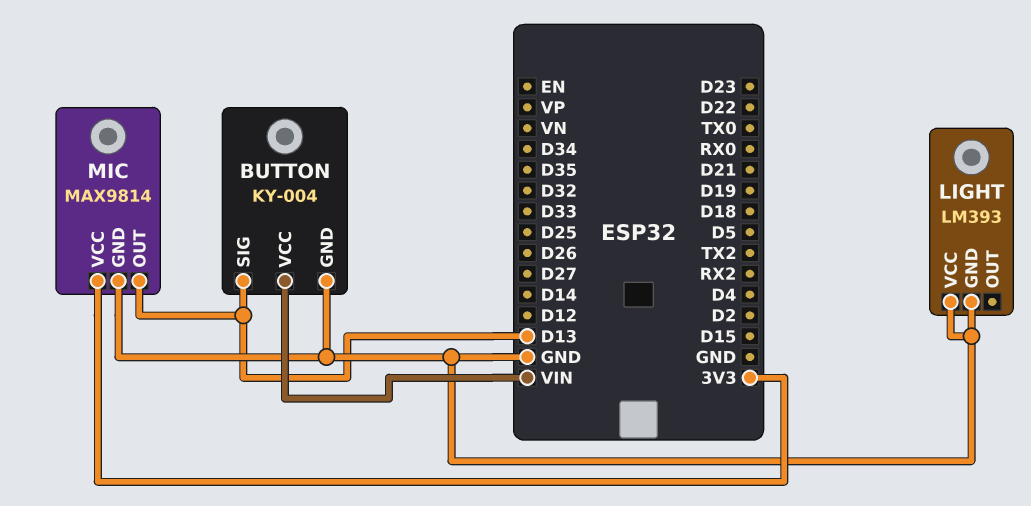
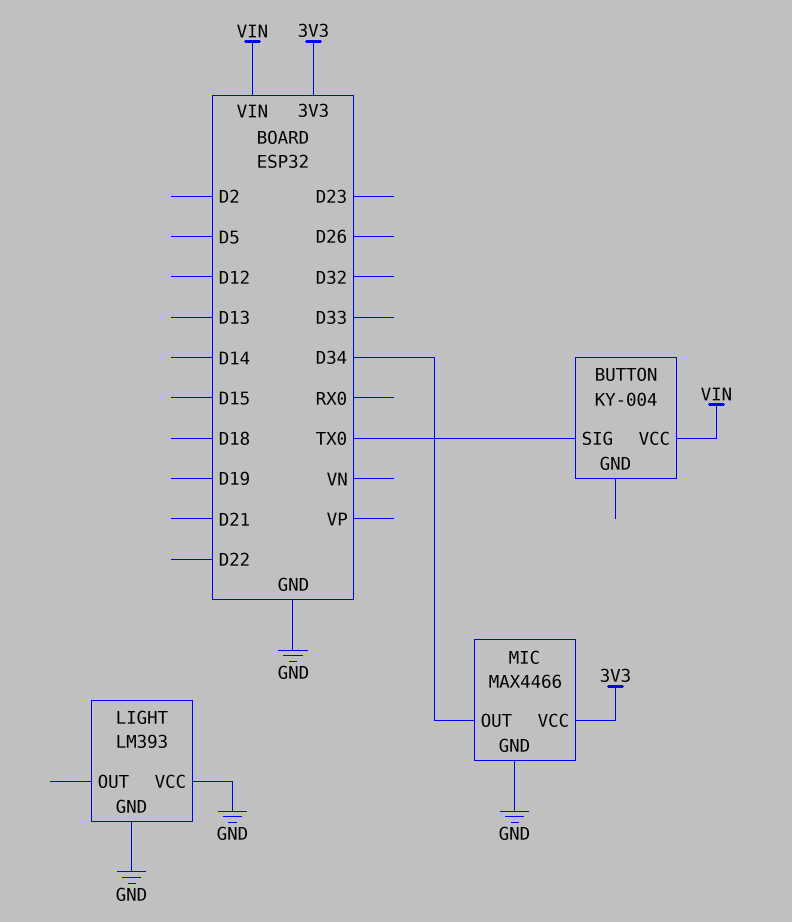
BUTTON pin GND: GND -> none
BUTTON pin SIG: D13 -> TX0
MIC: MAX9814 -> MAX4466
MIC pin OUT: D13 -> D34

